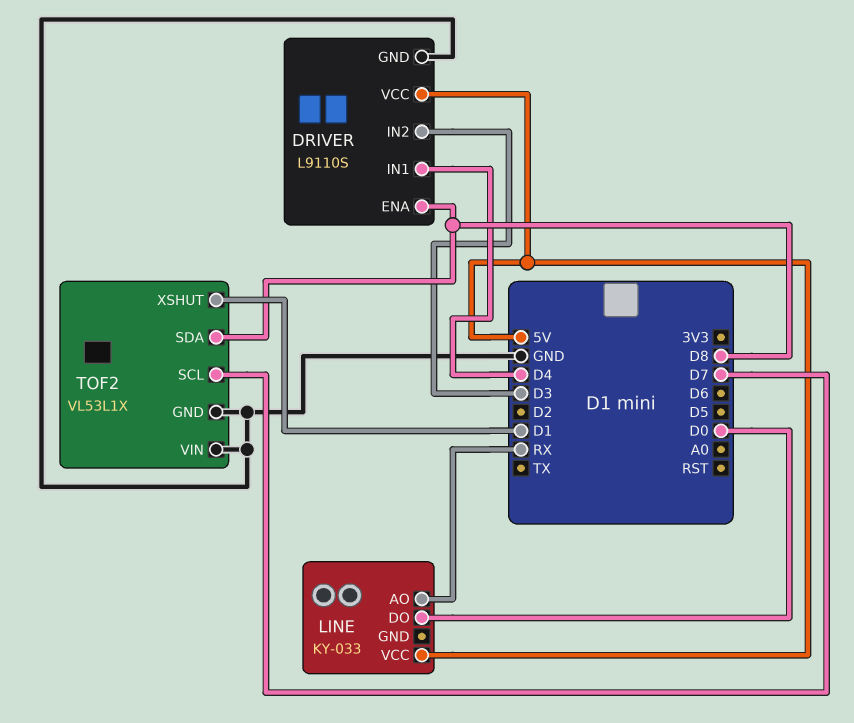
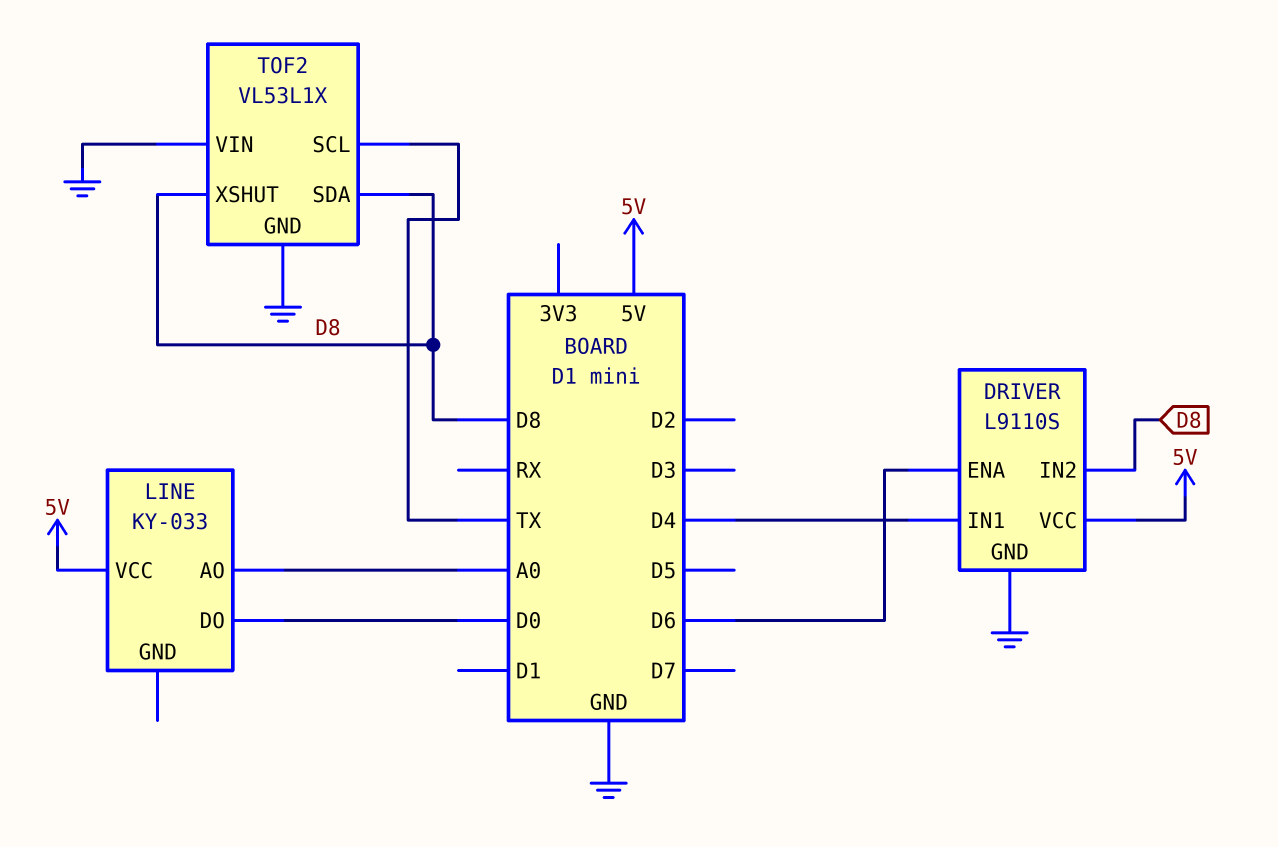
DRIVER pin ENA: D8 -> D6
DRIVER pin IN2: D3 -> D8
LINE pin AO: RX -> A0
TOF2 pin SCL: D7 -> TX
TOF2 pin XSHUT: D1 -> D8

